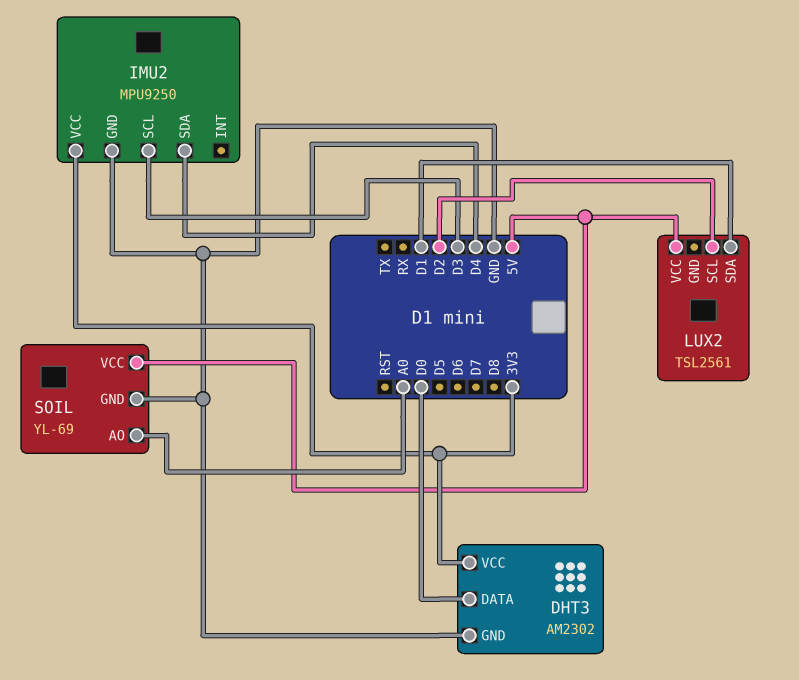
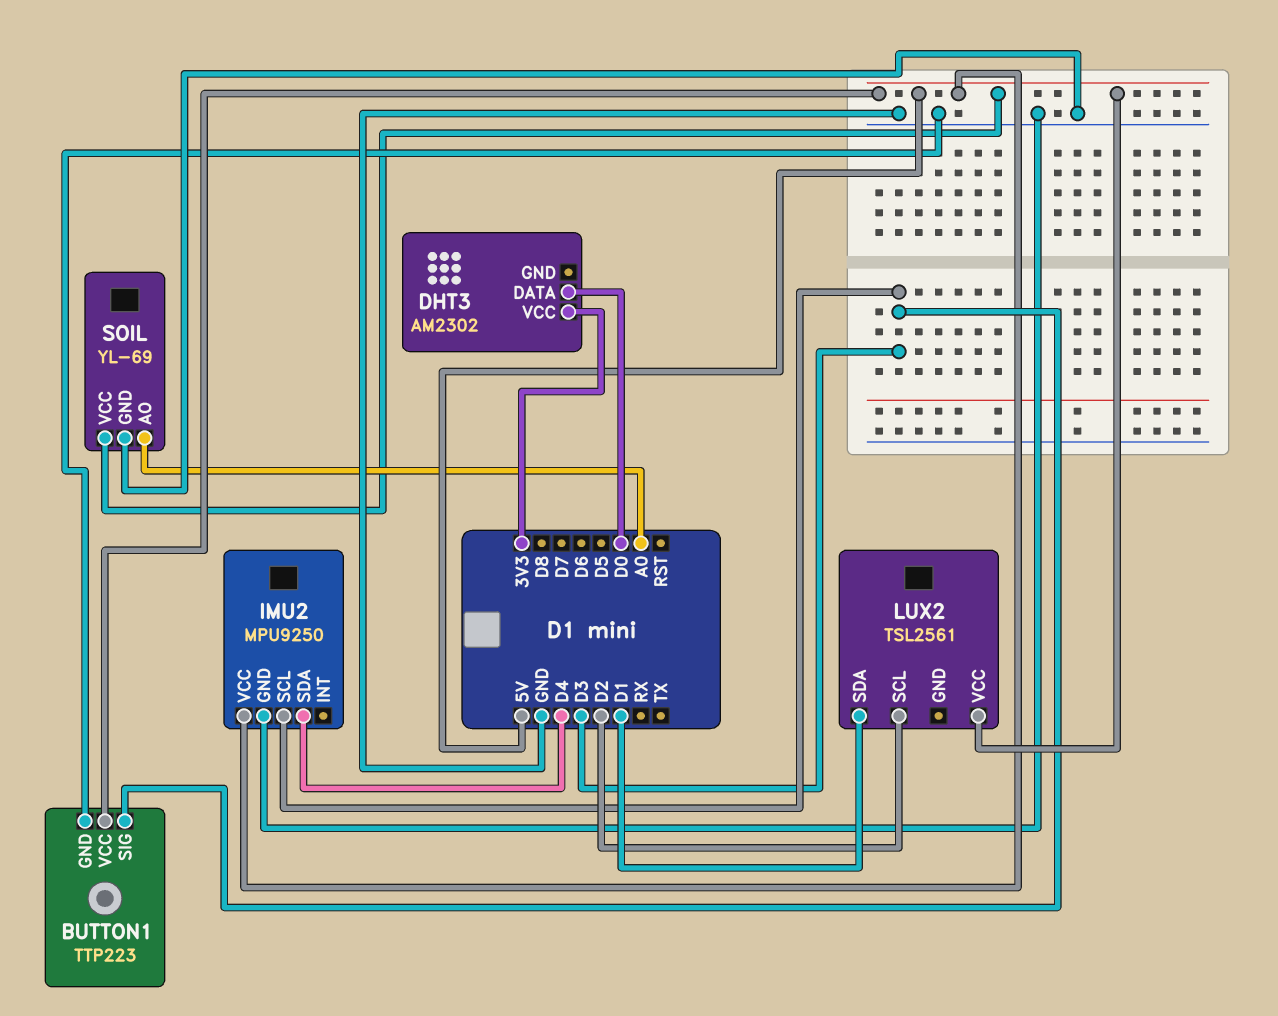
BUTTON1: none -> TTP223
BUTTON1 pin GND: none -> GND
BUTTON1 pin SIG: none -> D3
BUTTON1 pin VCC: none -> 5V
DHT3 pin GND: GND -> none
IMU2 pin VCC: 3V3 -> 5V

